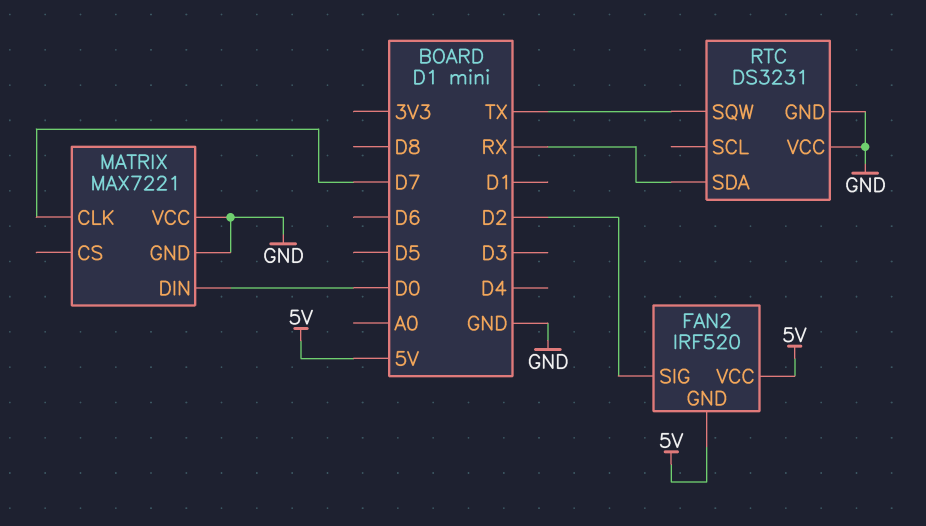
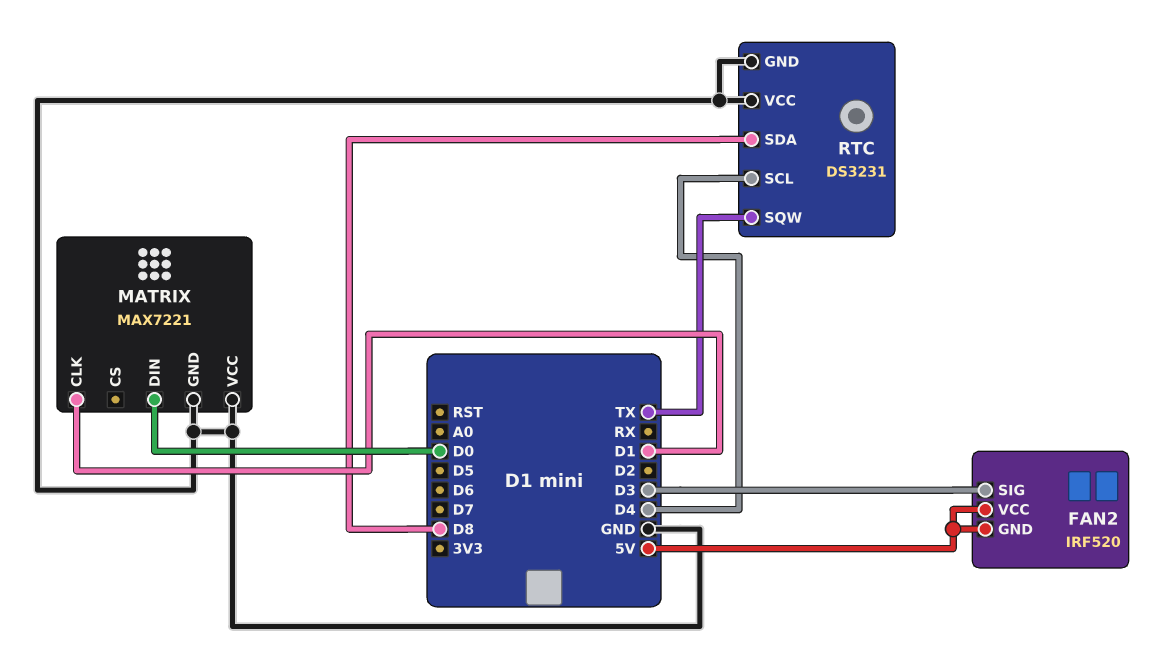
FAN2 pin SIG: D2 -> D3
MATRIX pin CLK: D7 -> D1
RTC pin SCL: none -> D4
RTC pin SDA: RX -> D8

